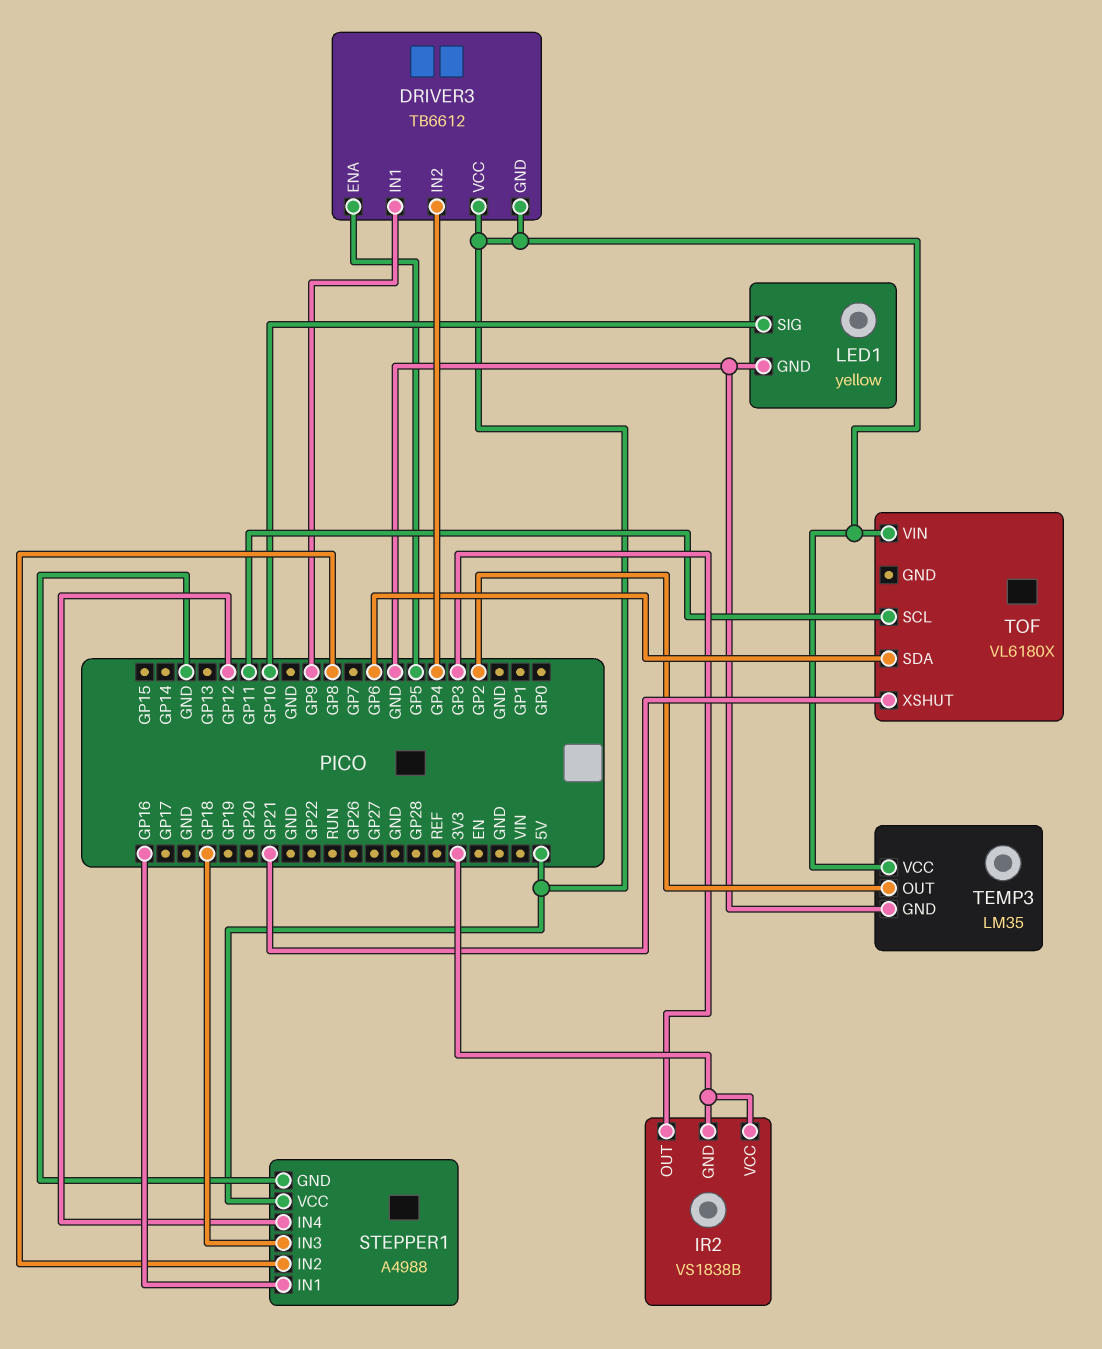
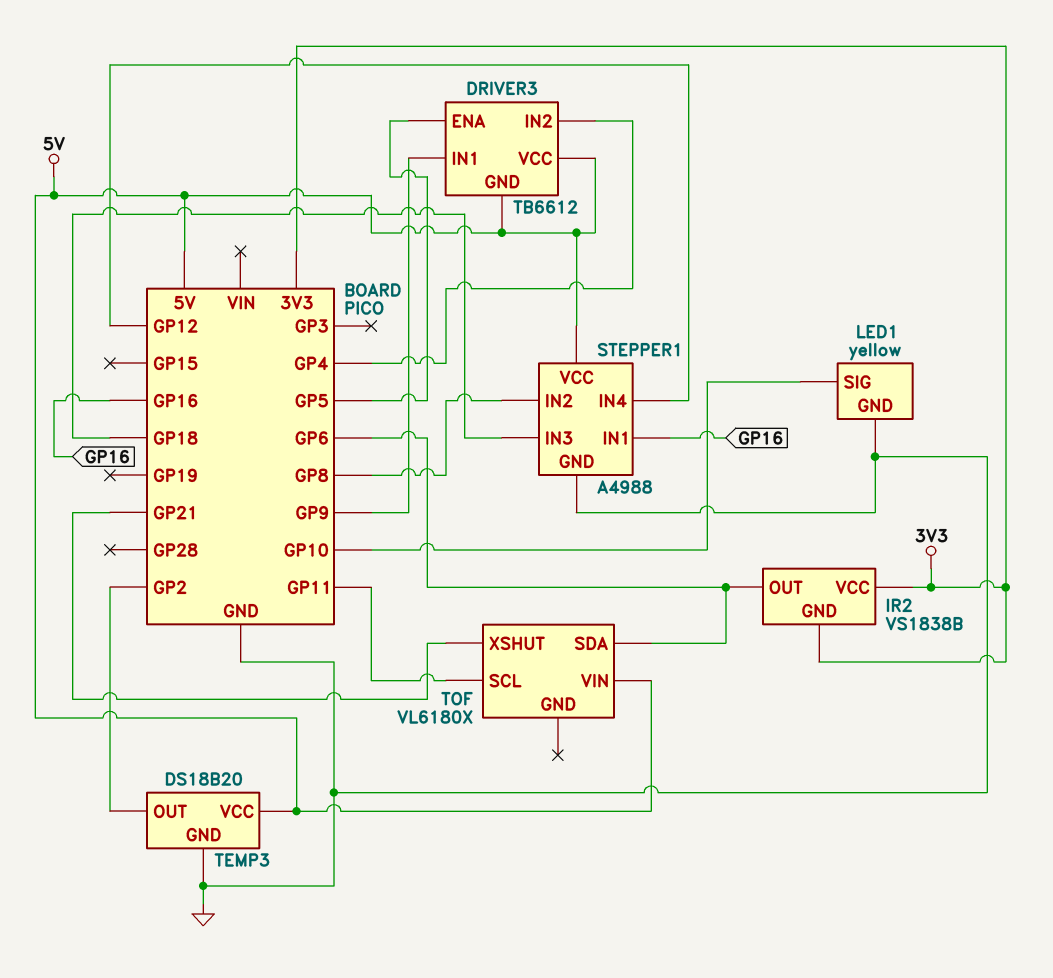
IR2 pin OUT: GP3 -> GP6
TEMP3: LM35 -> DS18B20

